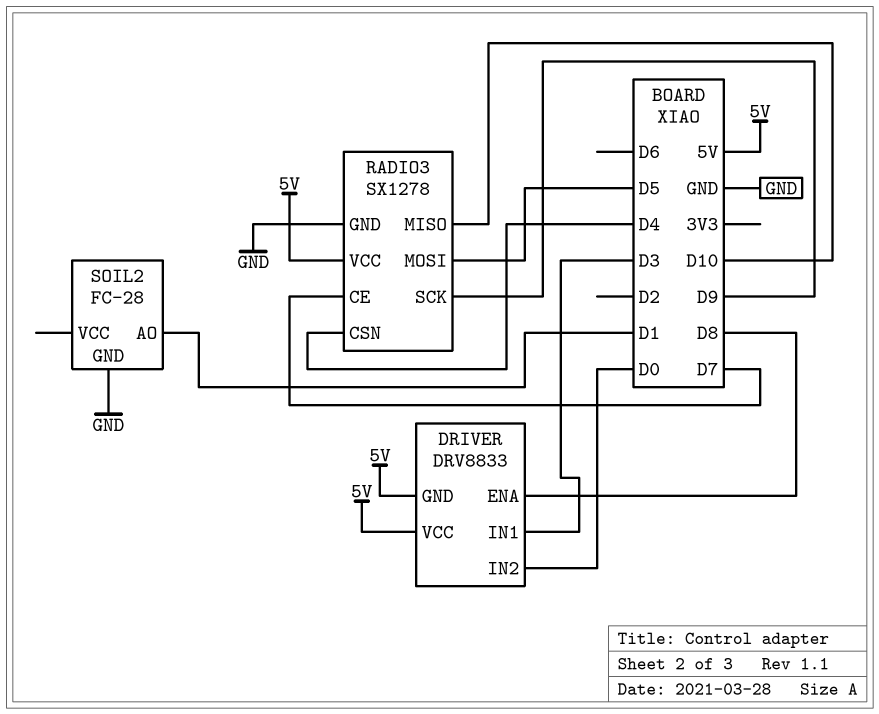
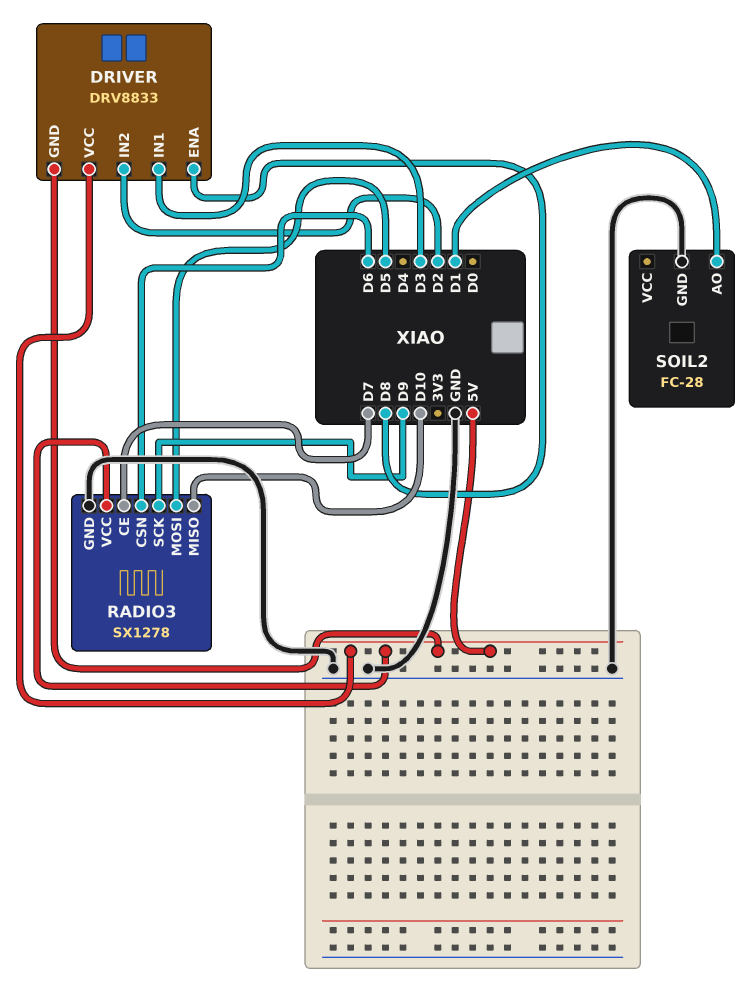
DRIVER pin IN2: D0 -> D2
RADIO3 pin CSN: D4 -> D6

